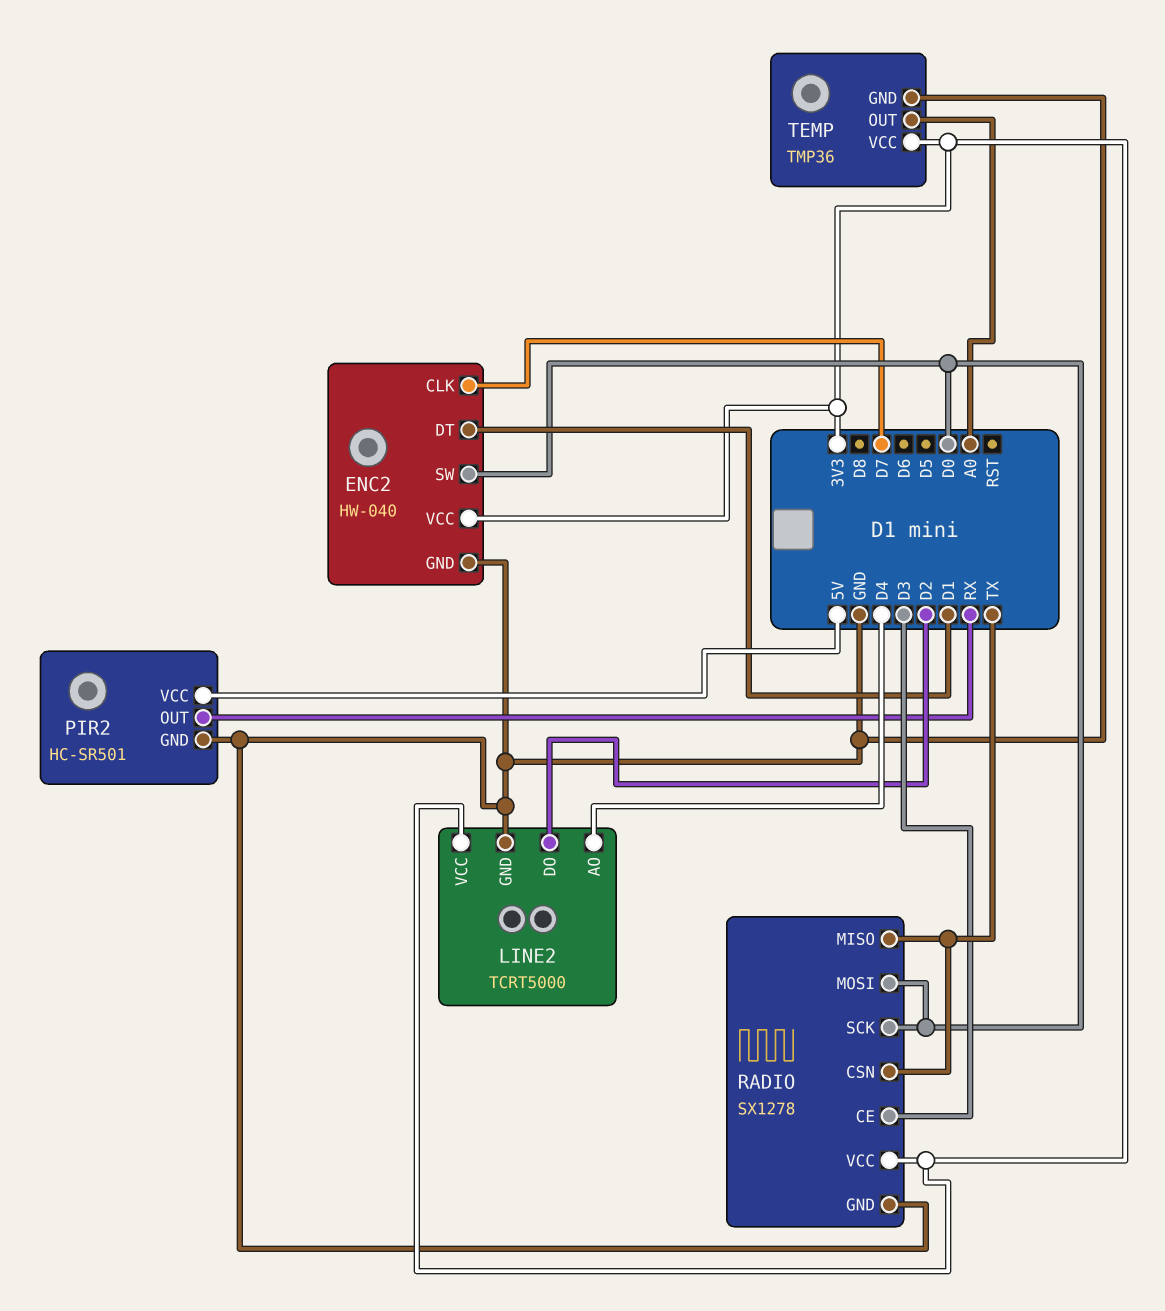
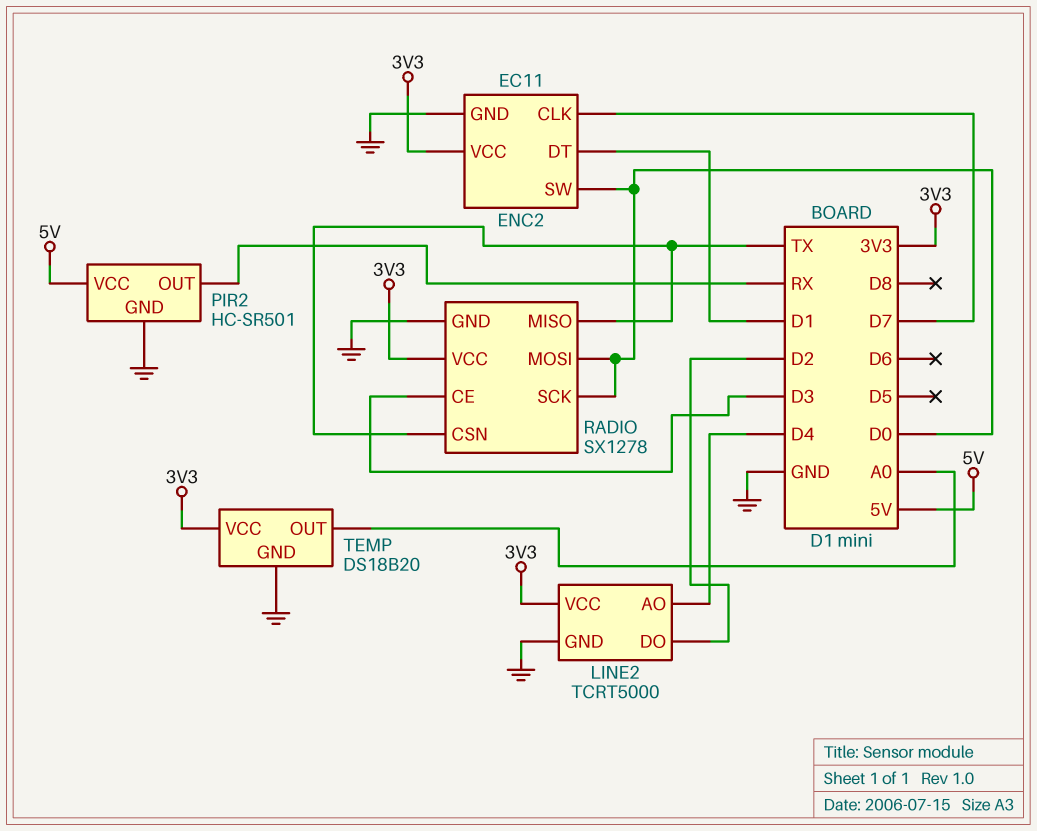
ENC2: HW-040 -> EC11
TEMP: TMP36 -> DS18B20

